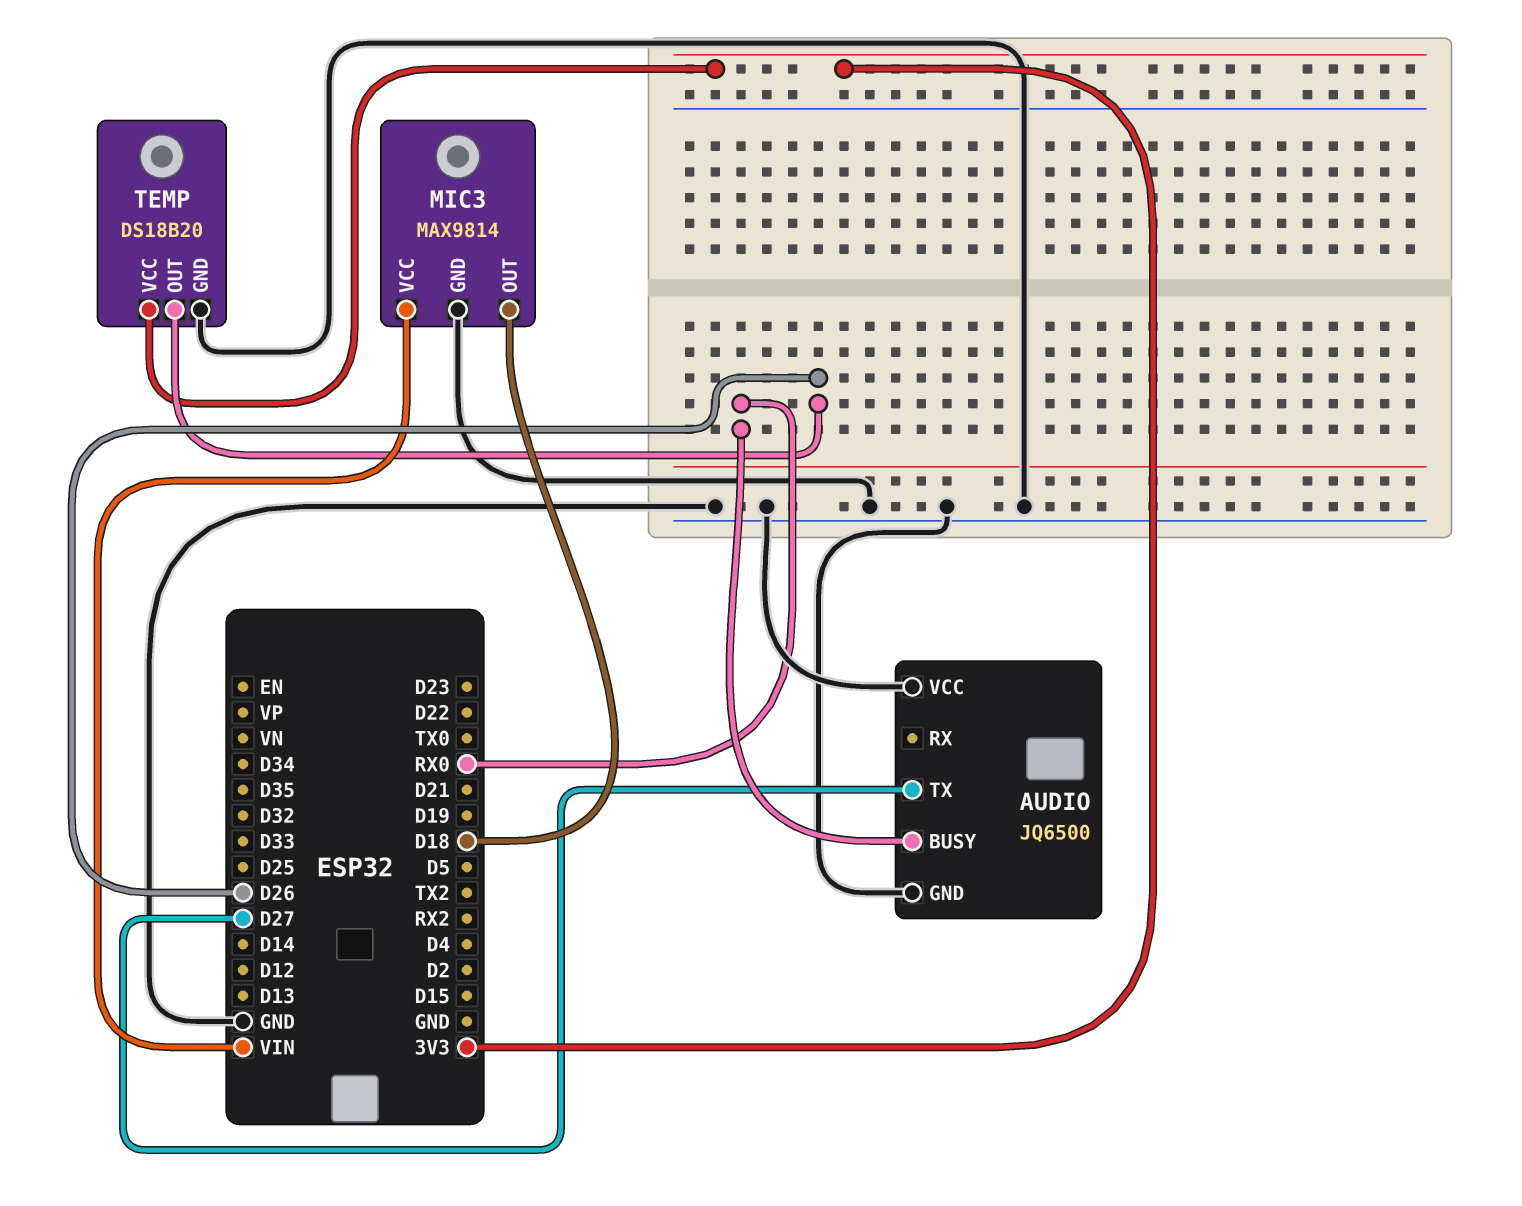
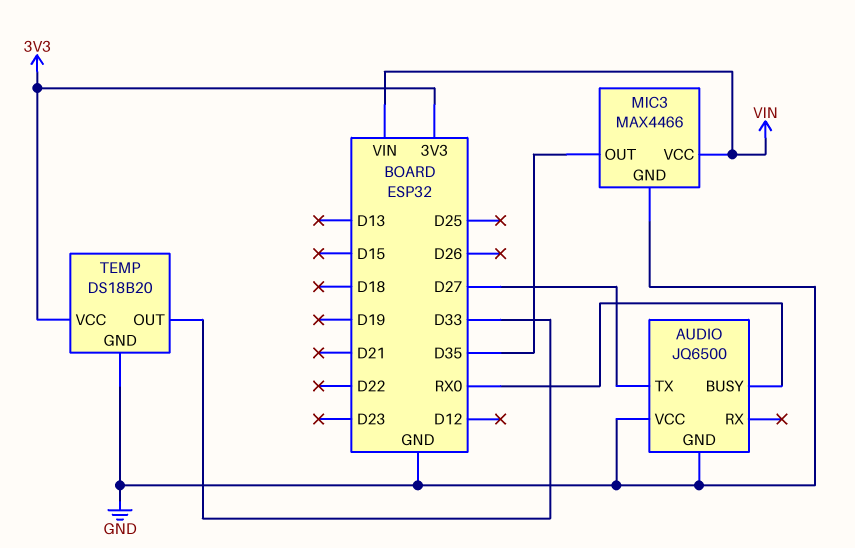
MIC3: MAX9814 -> MAX4466
MIC3 pin OUT: D18 -> D35
TEMP pin OUT: D26 -> D33

